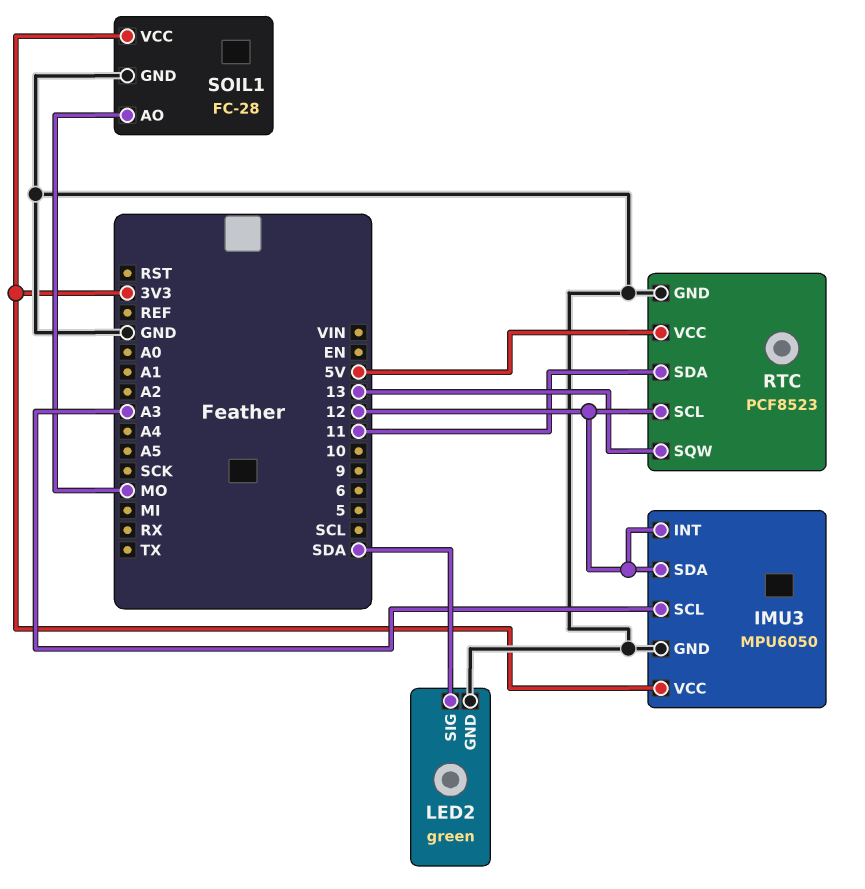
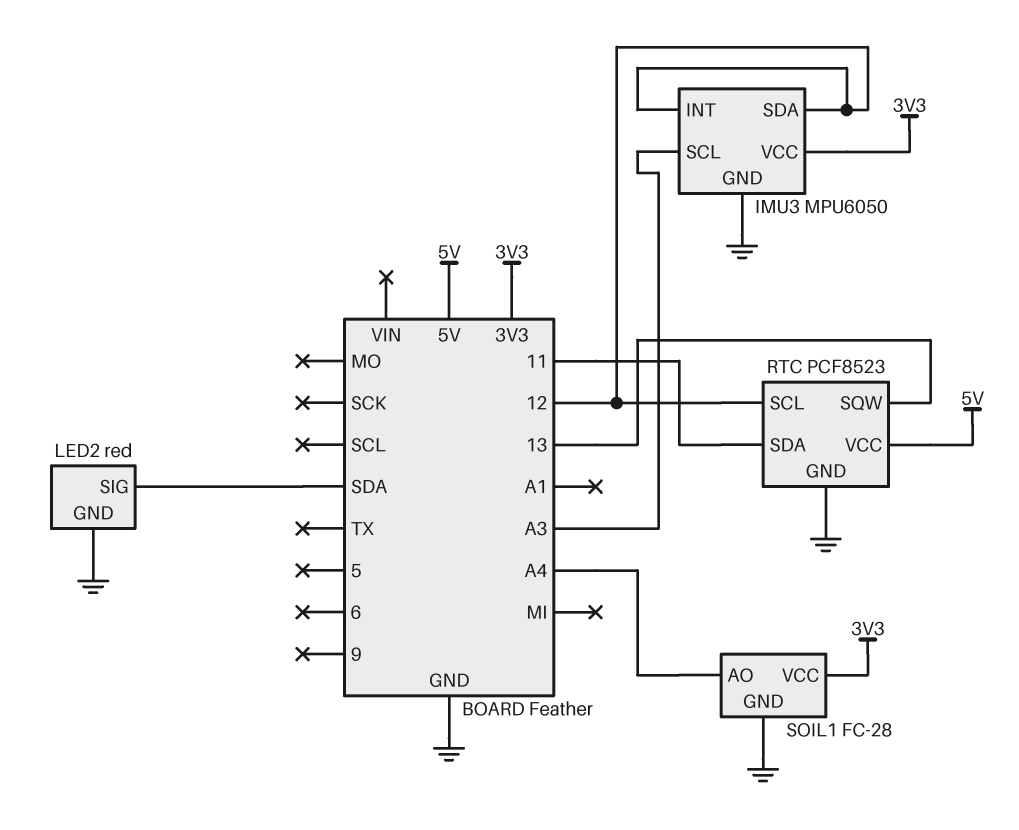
LED2: green -> red
SOIL1 pin AO: MO -> A4

